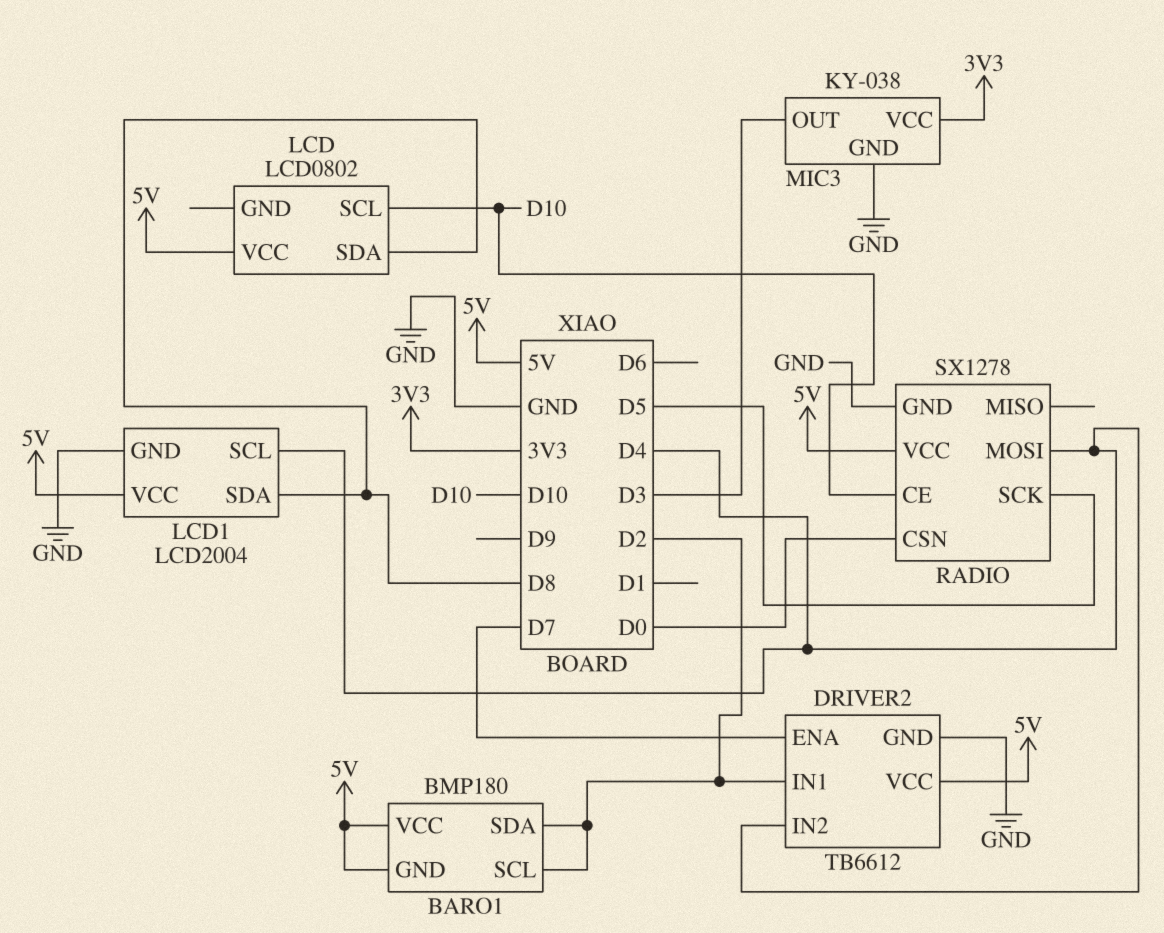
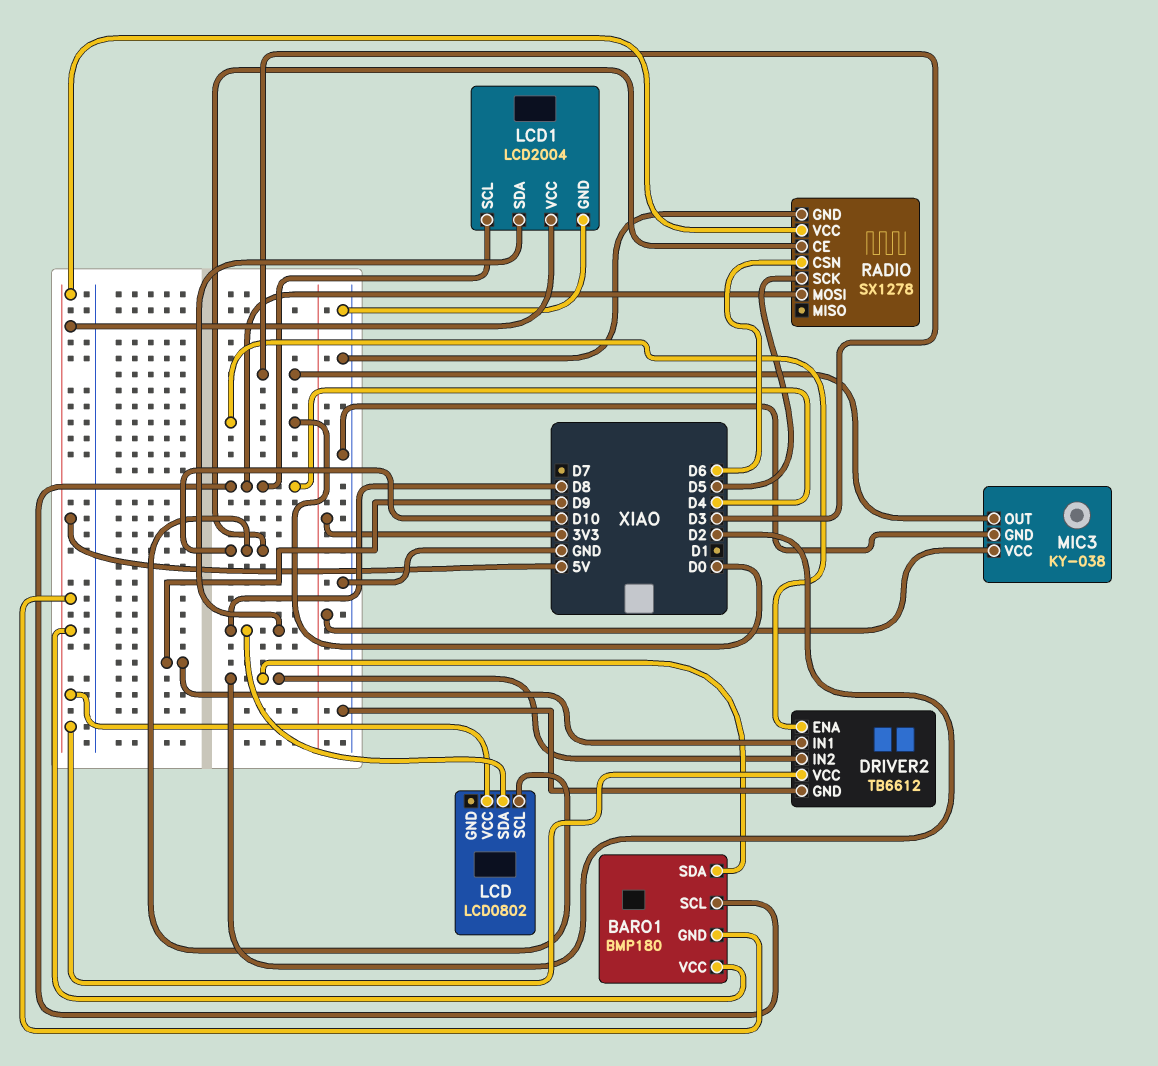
BARO1 pin SCL: D2 -> D4
DRIVER2 pin ENA: D7 -> D0
DRIVER2 pin IN1: D2 -> D9
DRIVER2 pin IN2: D4 -> D2
RADIO pin CSN: D0 -> D6

